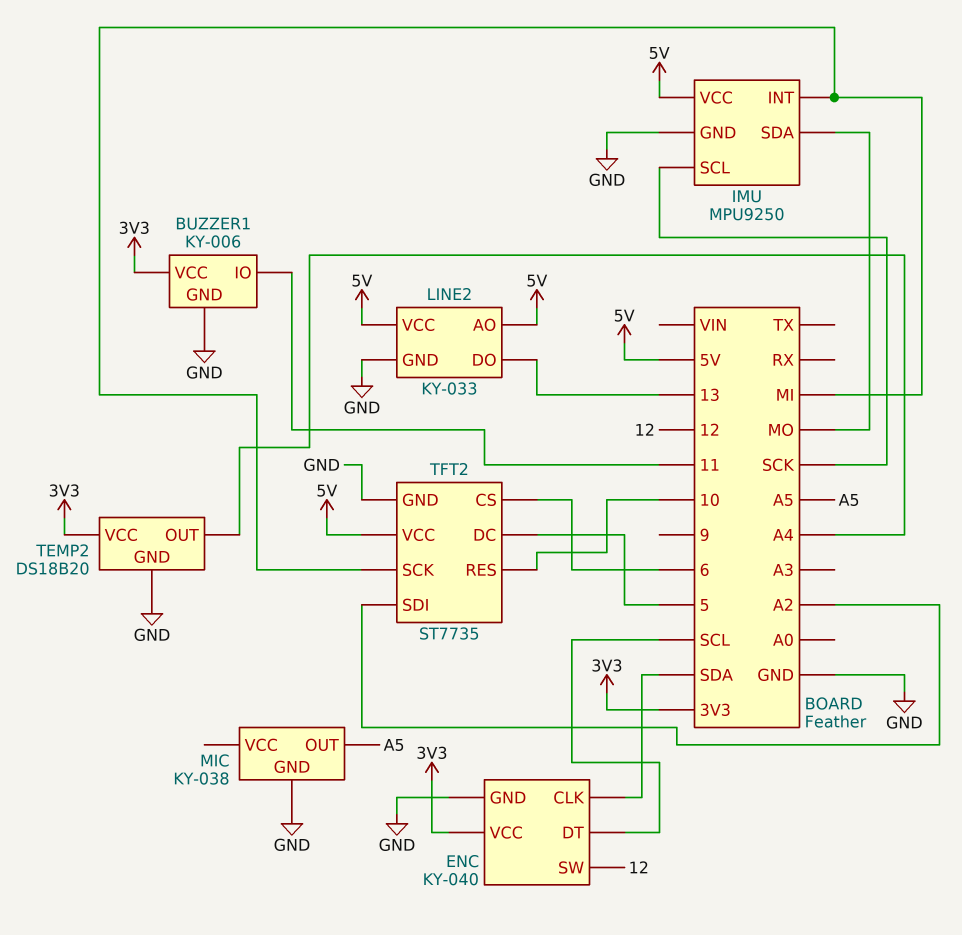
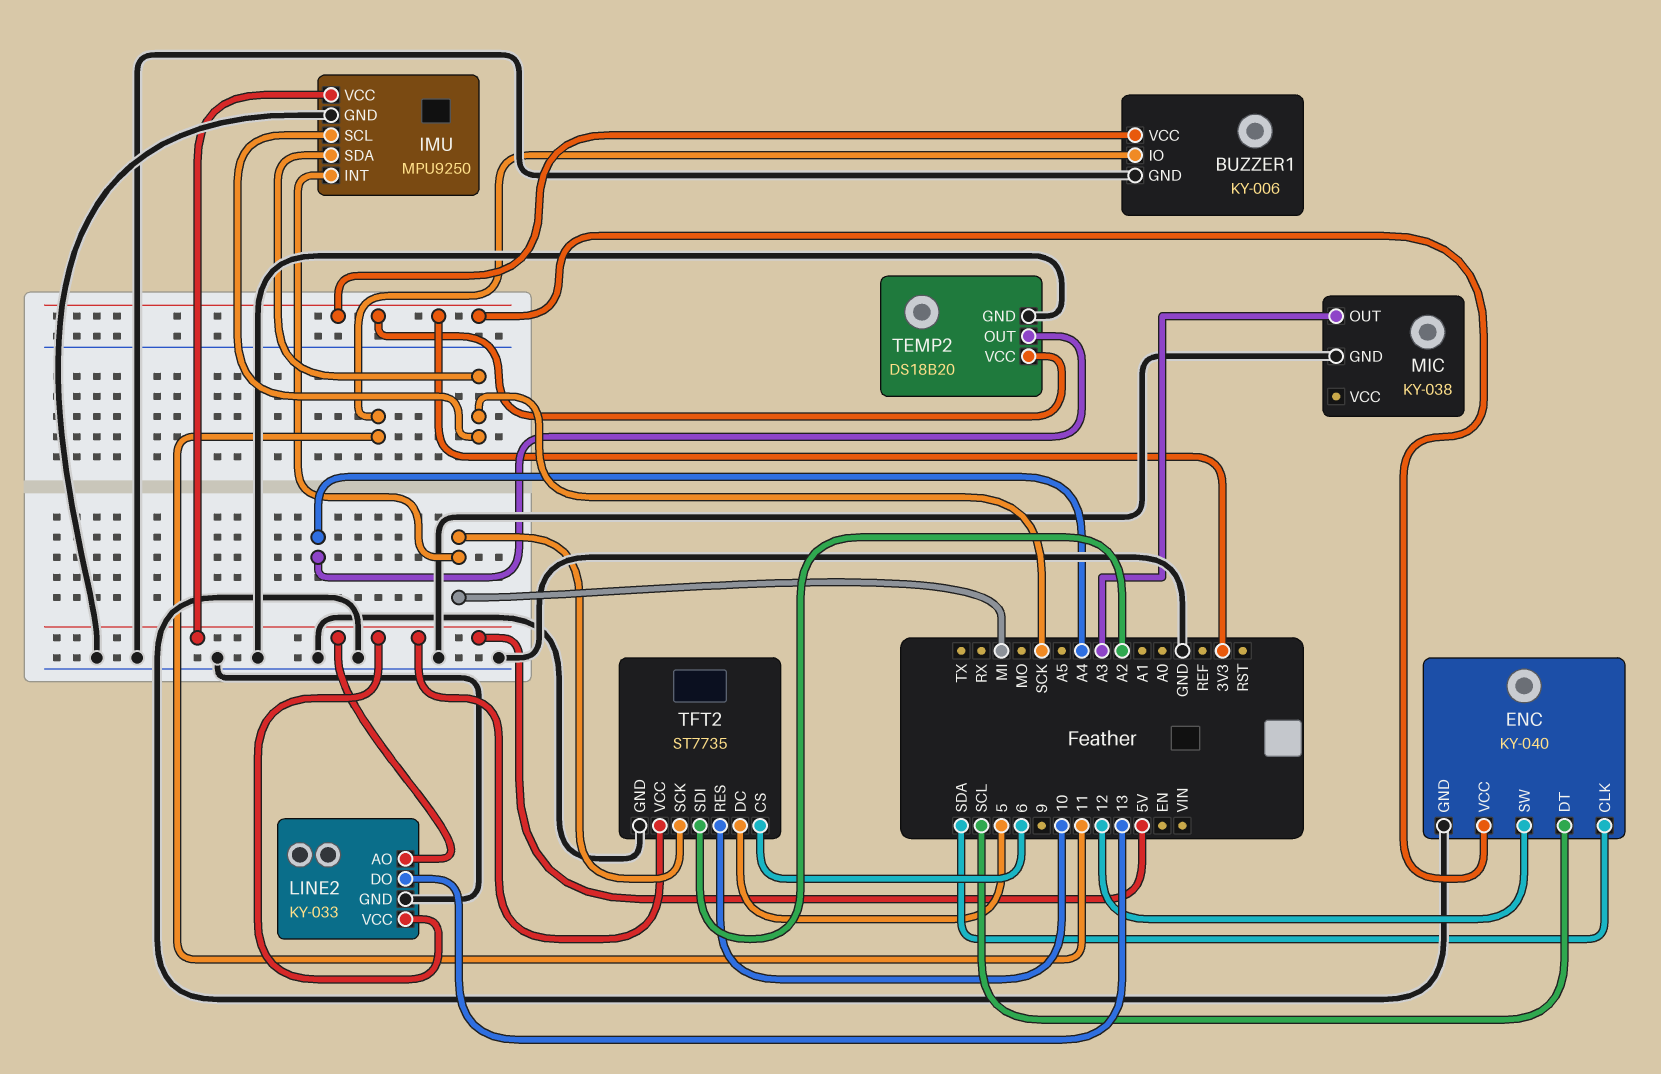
IMU pin SDA: MO -> SCK
MIC pin OUT: A5 -> A3

